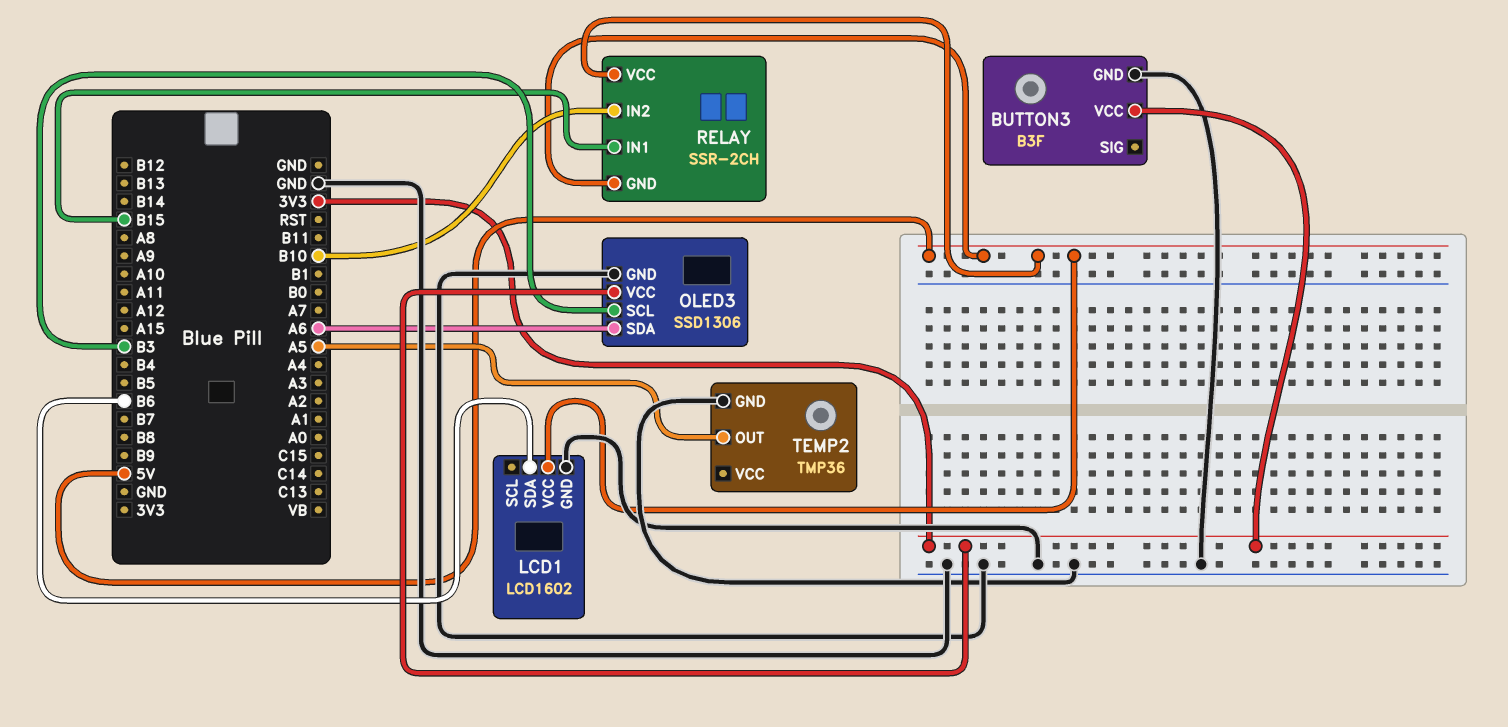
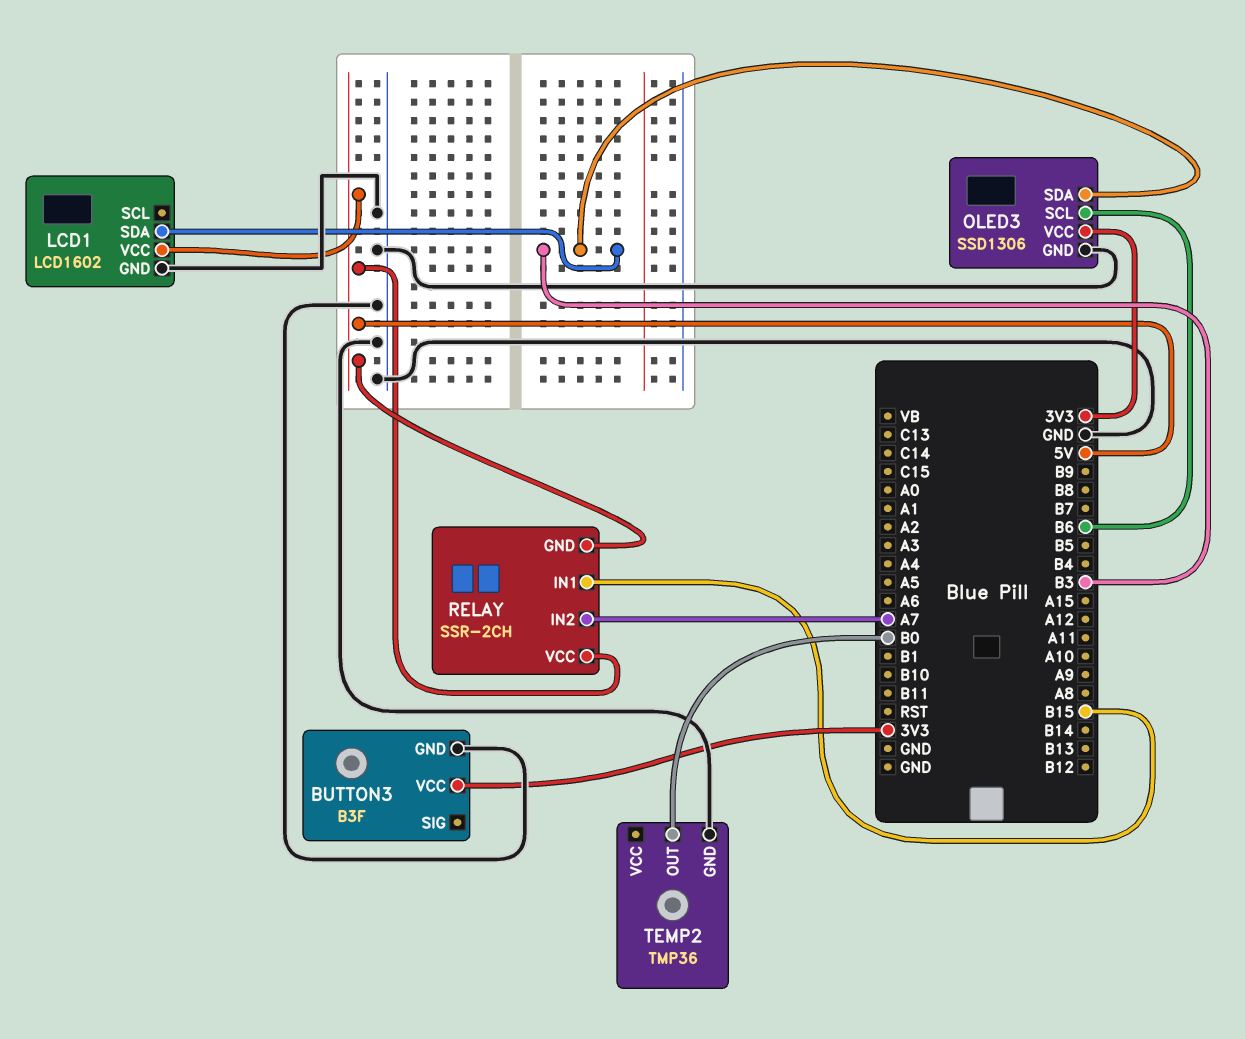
LCD1 pin SDA: B6 -> B3
OLED3 pin SCL: B3 -> B6
OLED3 pin SDA: A6 -> B3
RELAY pin IN2: B10 -> A7
TEMP2 pin OUT: A5 -> B0

